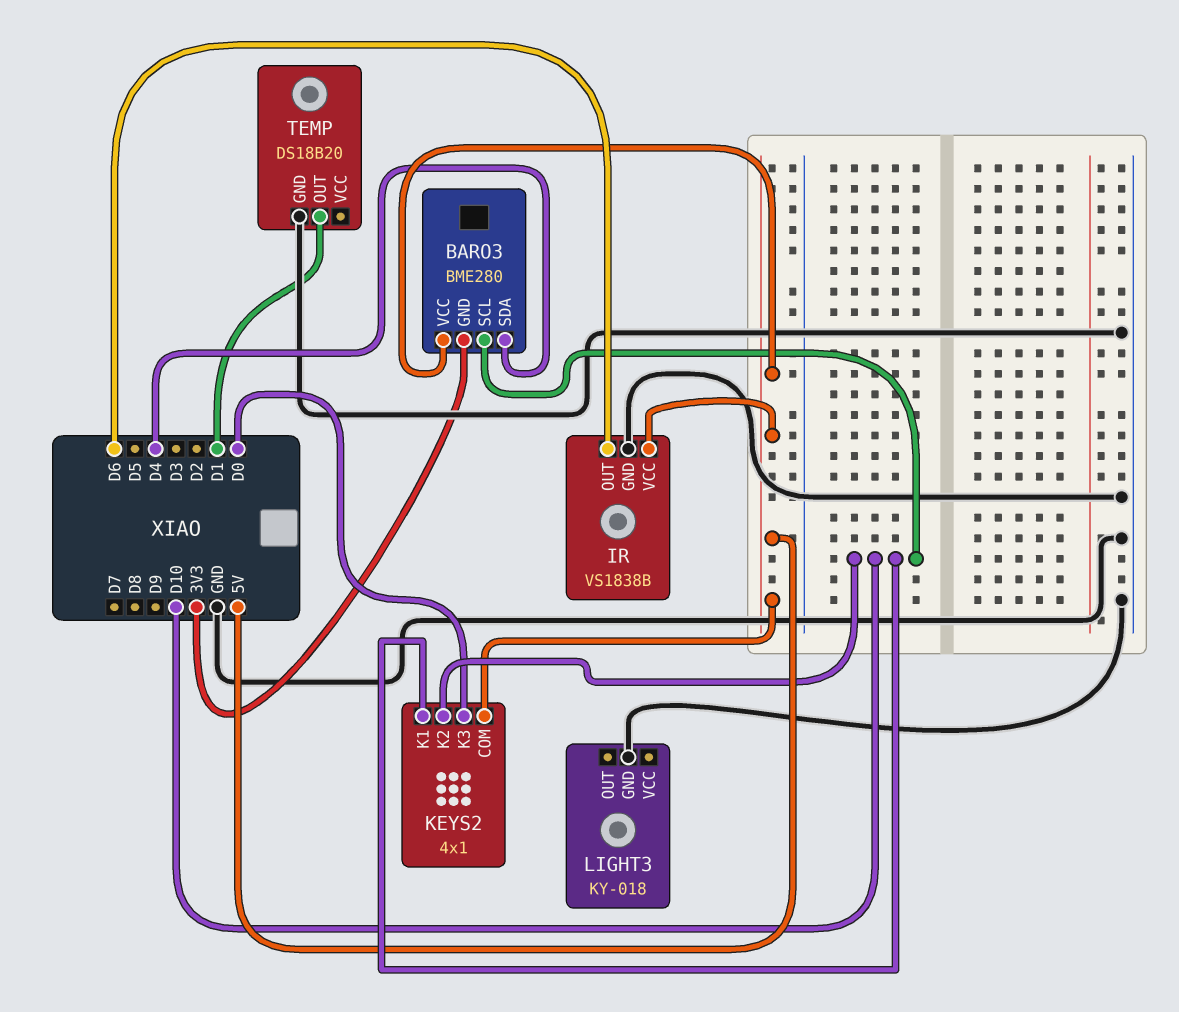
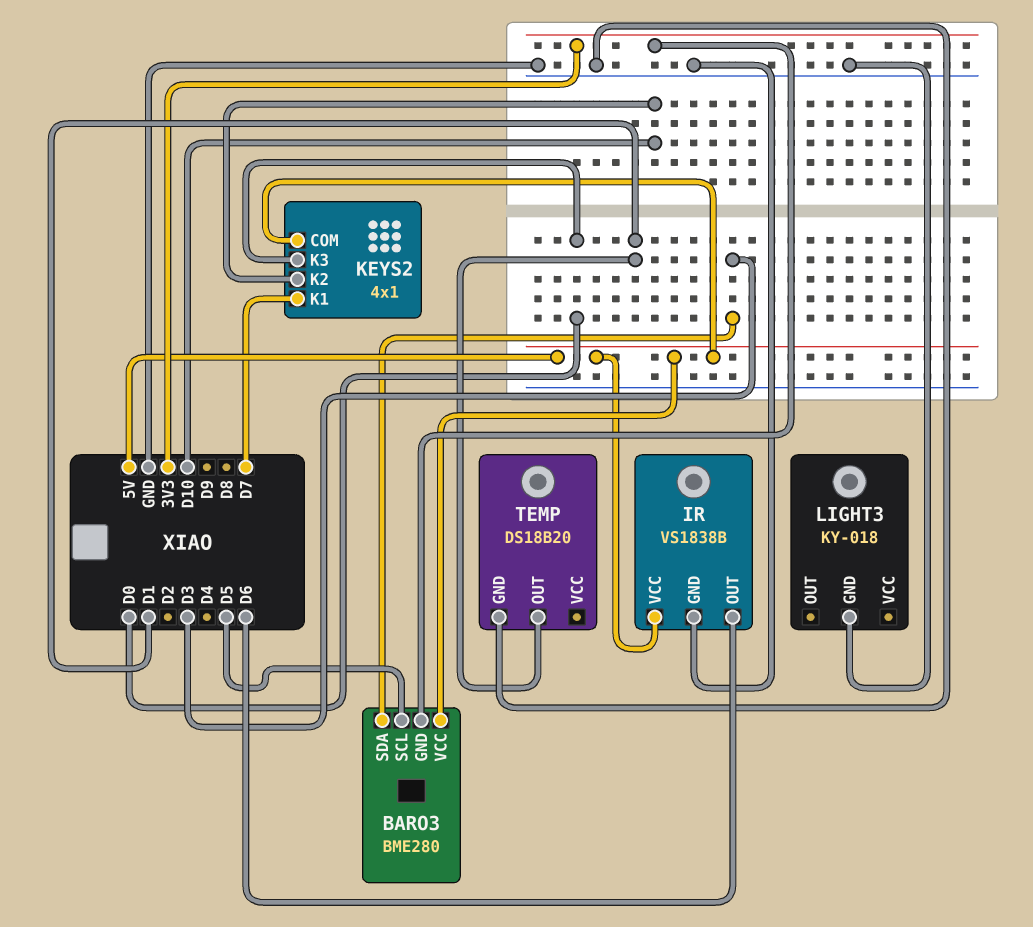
BARO3 pin SCL: D10 -> D5
BARO3 pin SDA: D4 -> D3
KEYS2 pin K1: D10 -> D7

